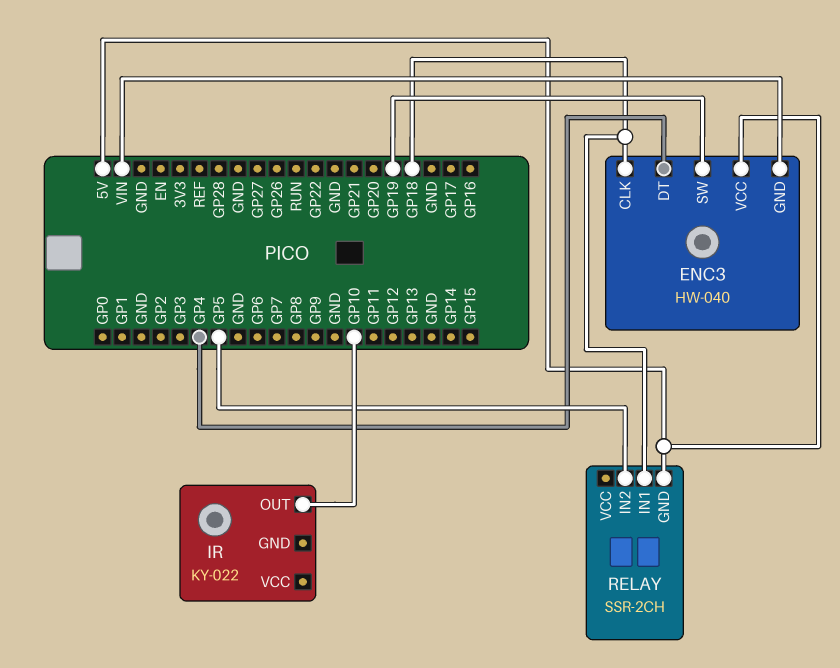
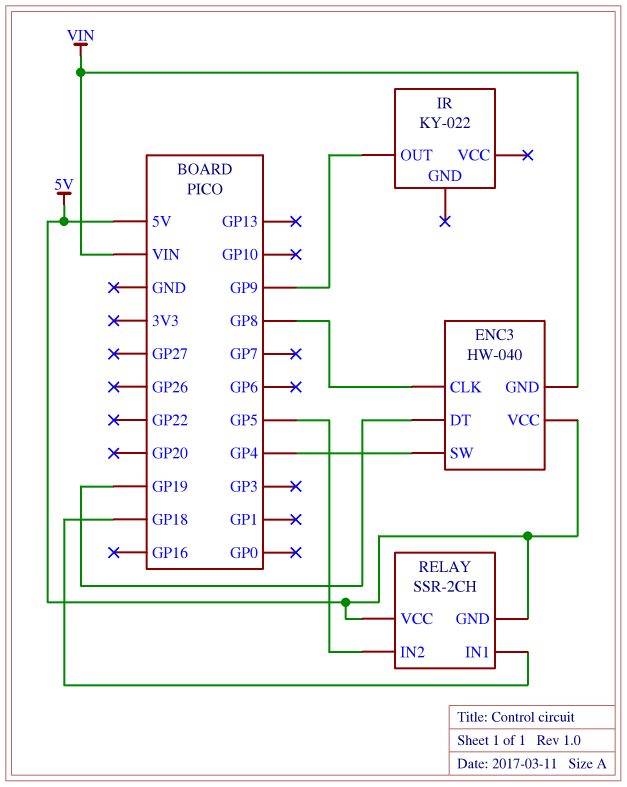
ENC3 pin CLK: GP18 -> GP8
ENC3 pin DT: GP4 -> GP19
ENC3 pin SW: GP19 -> GP4
IR pin OUT: GP10 -> GP9
RELAY pin VCC: none -> 5V

